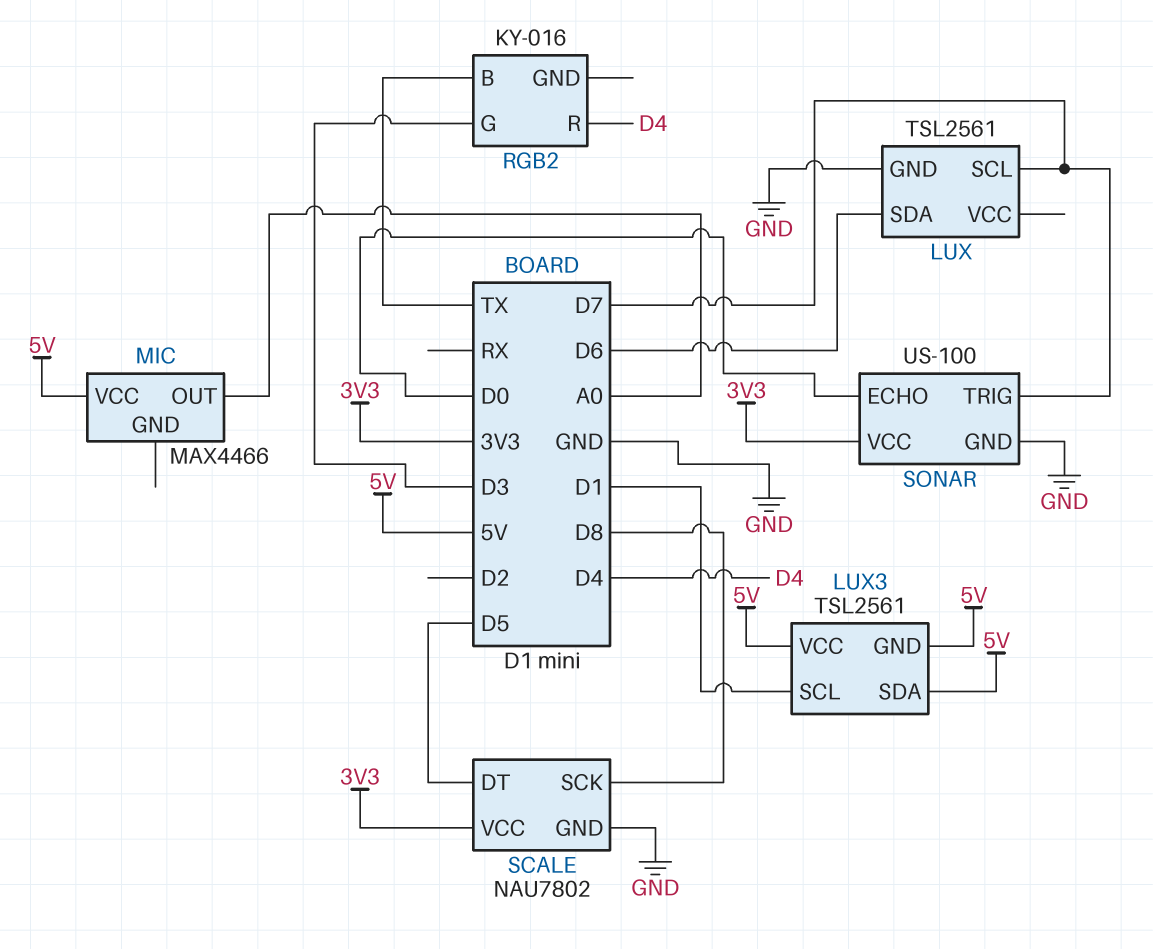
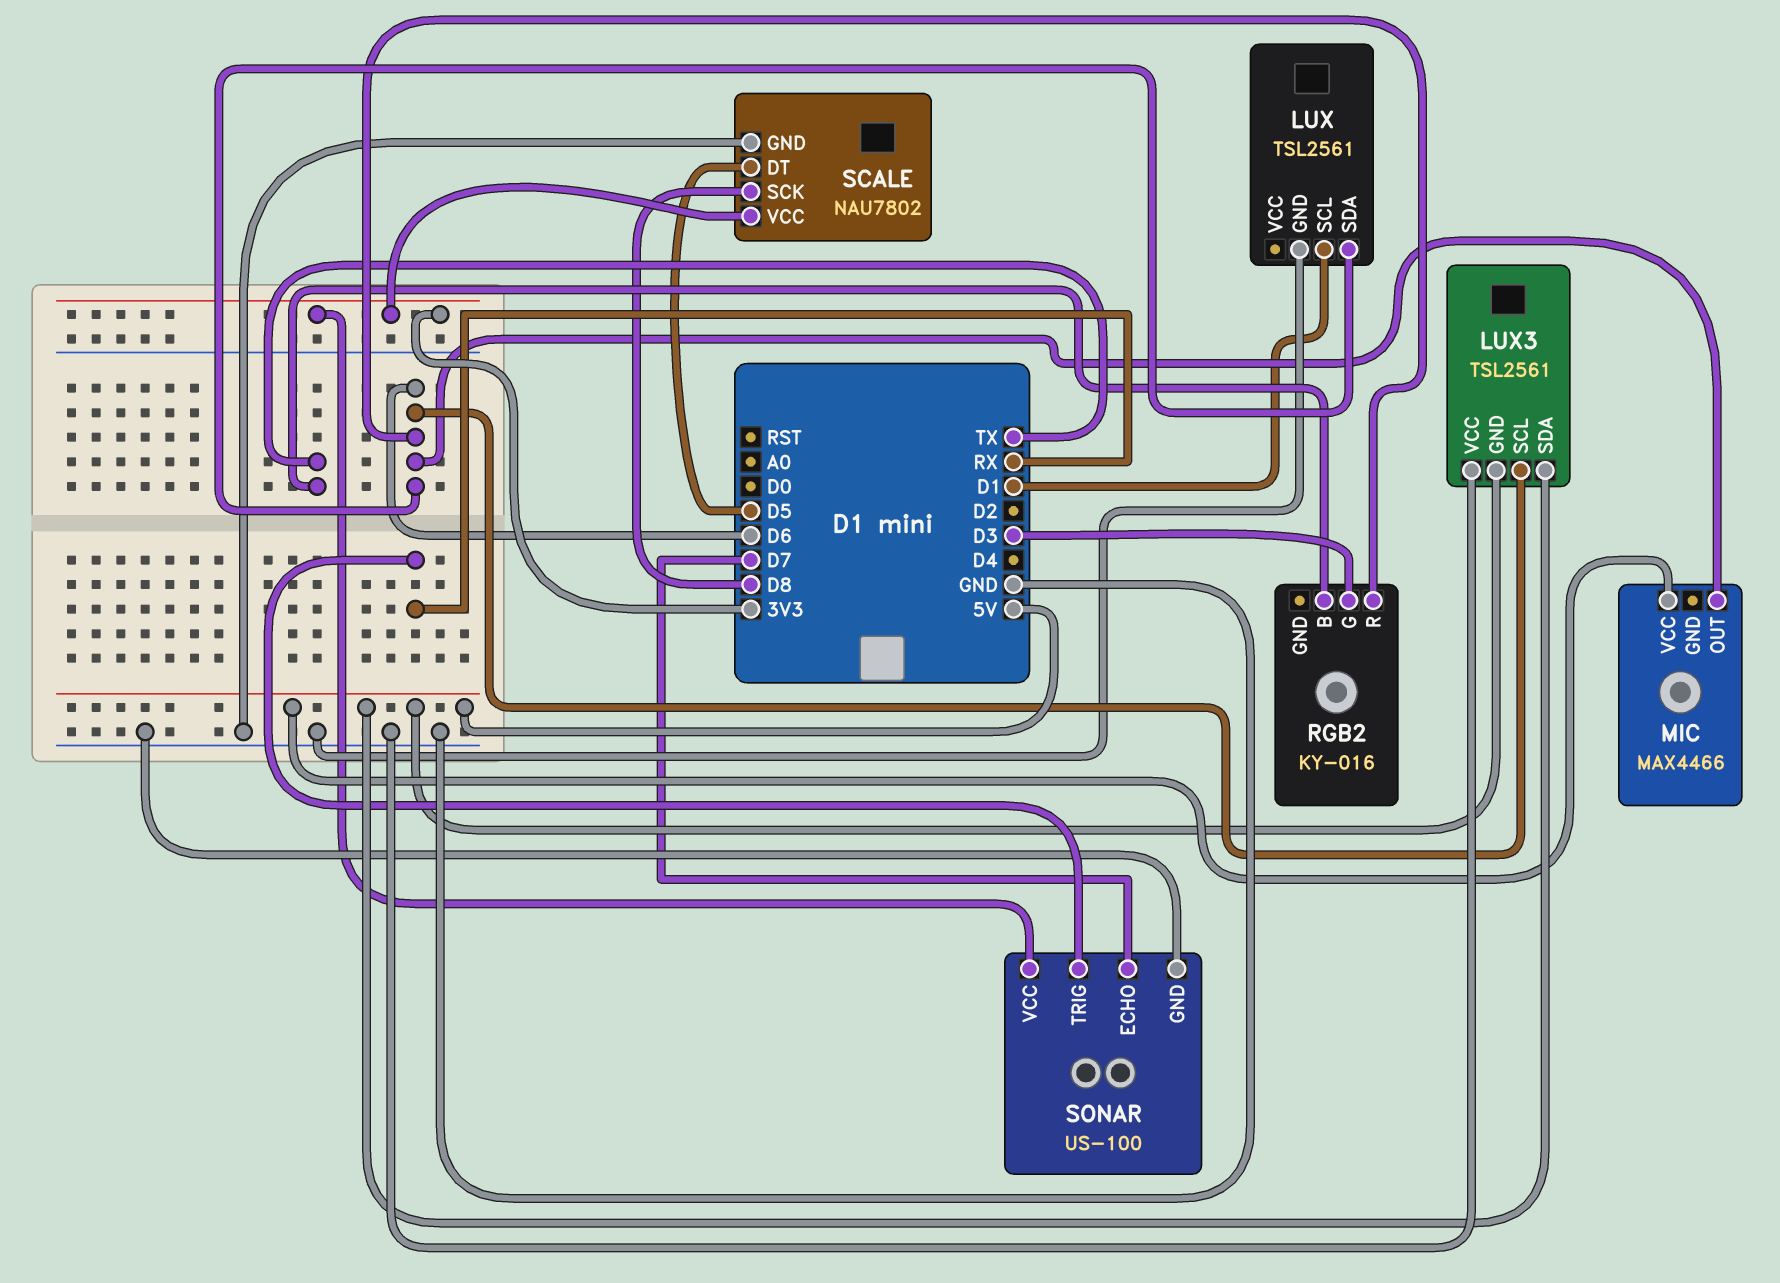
LUX pin SCL: D7 -> D1
LUX3 pin SCL: D1 -> D6
LUX3 pin VCC: 5V -> GND
MIC pin OUT: A0 -> D6
RGB2 pin R: D4 -> D6
SONAR pin ECHO: D0 -> D7
SONAR pin TRIG: D7 -> RX

